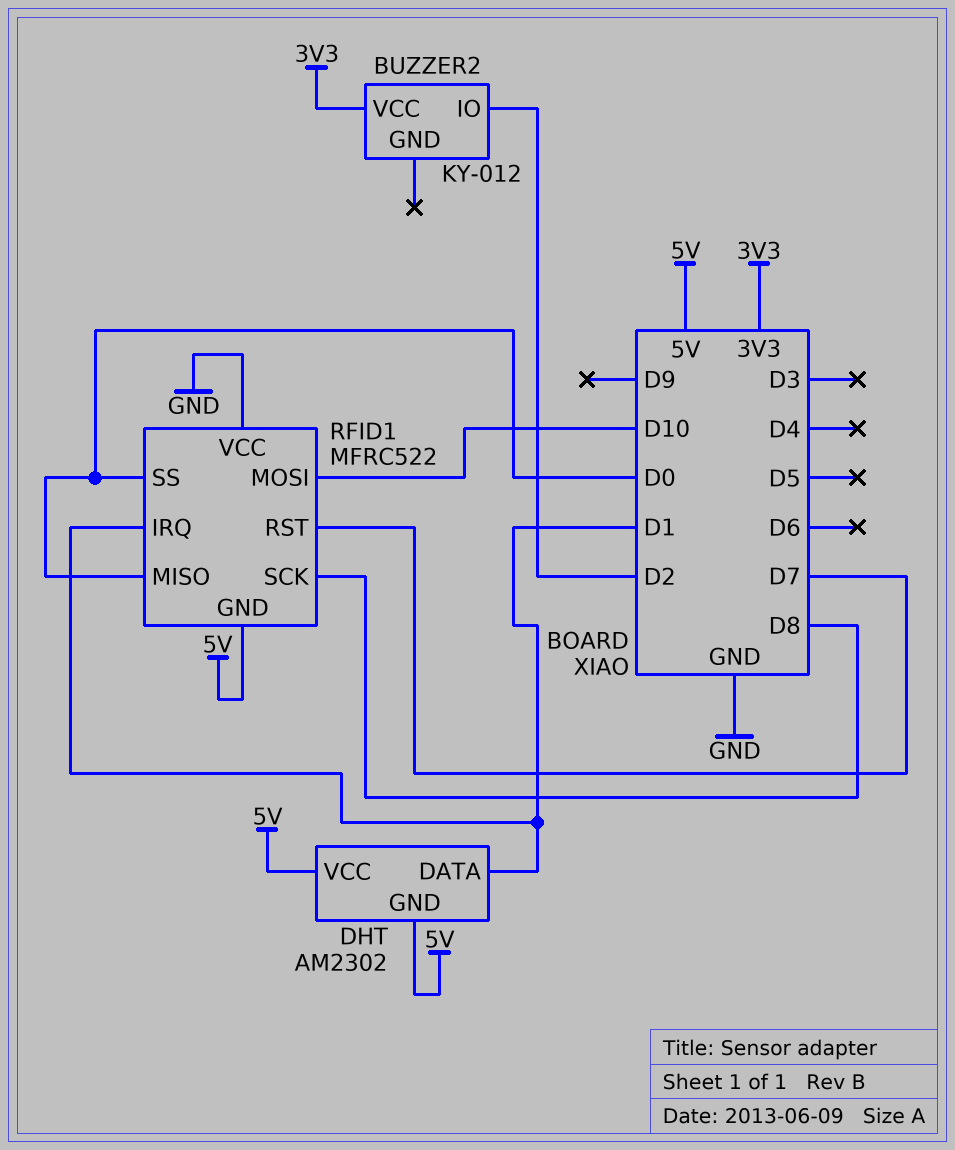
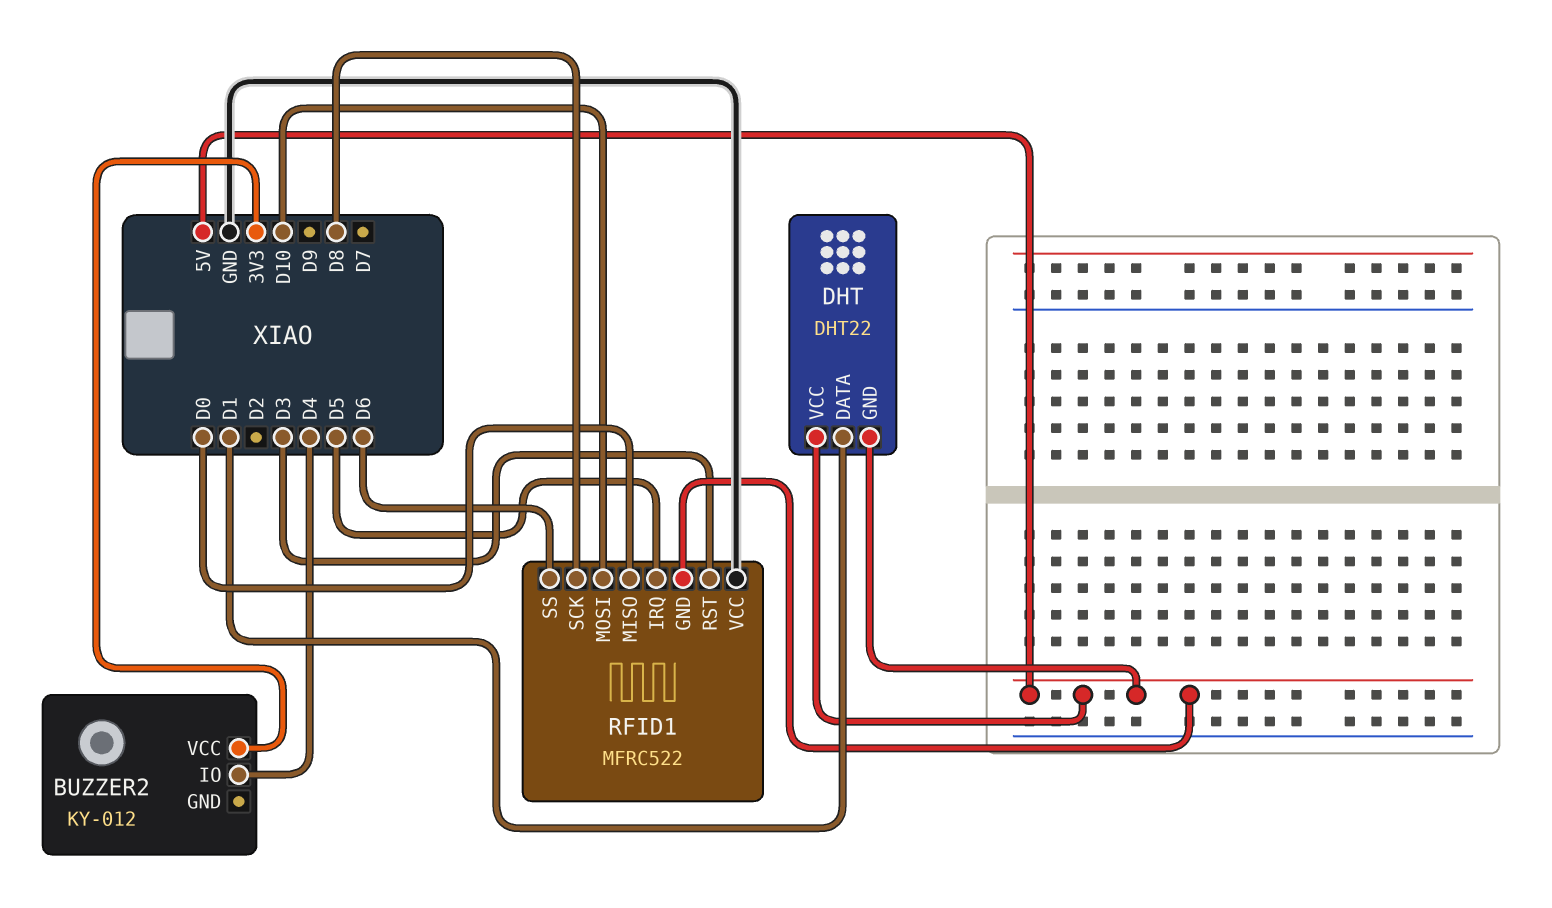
BUZZER2 pin IO: D2 -> D4
DHT: AM2302 -> DHT22
RFID1 pin IRQ: D1 -> D5
RFID1 pin RST: D7 -> D3
RFID1 pin SS: D0 -> D6

